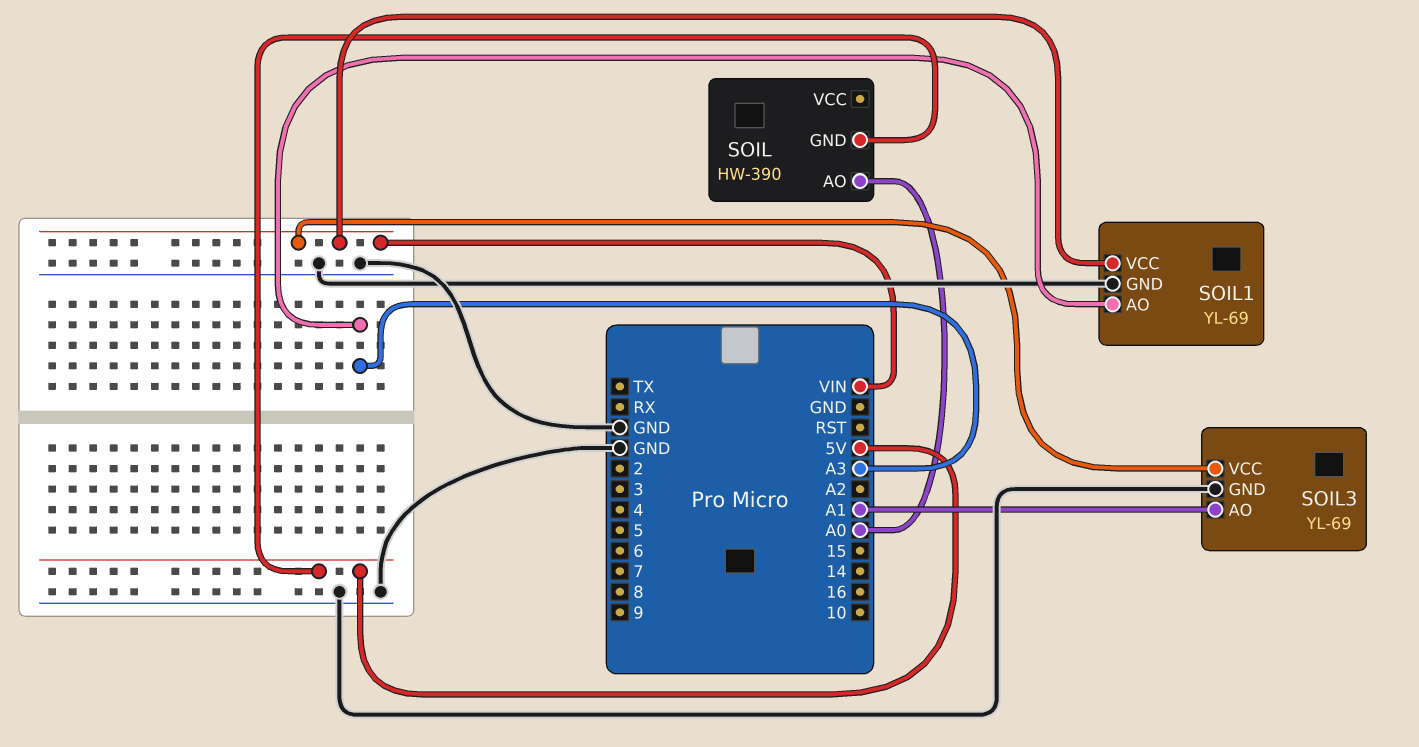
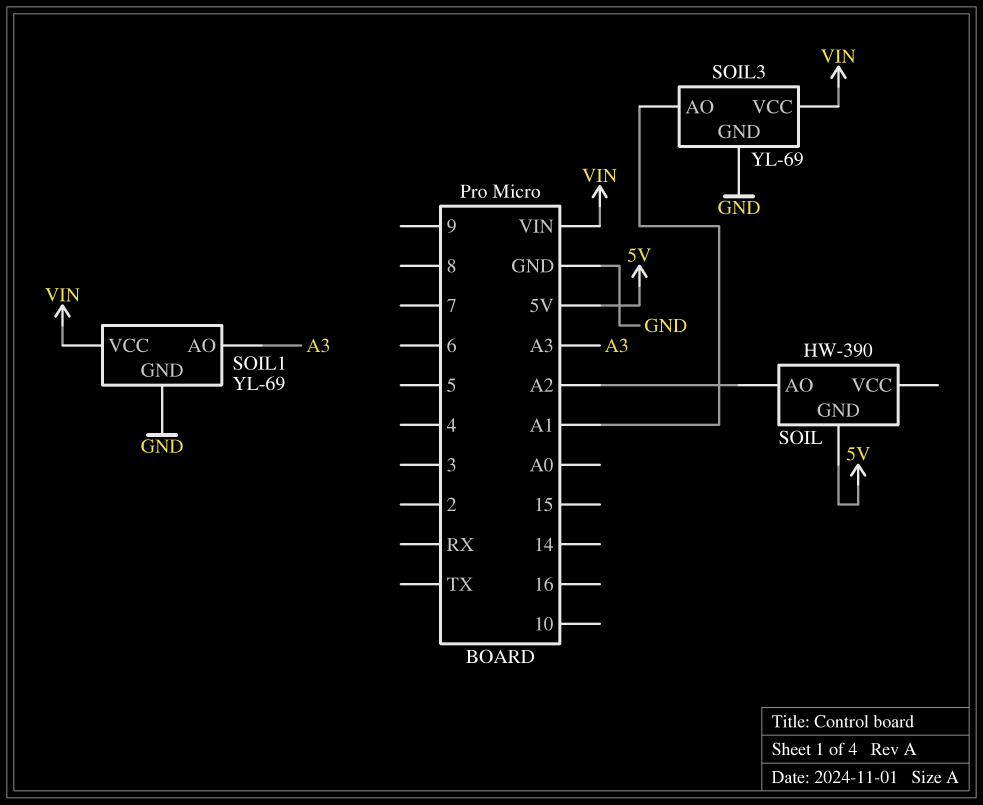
SOIL pin AO: A0 -> A2

